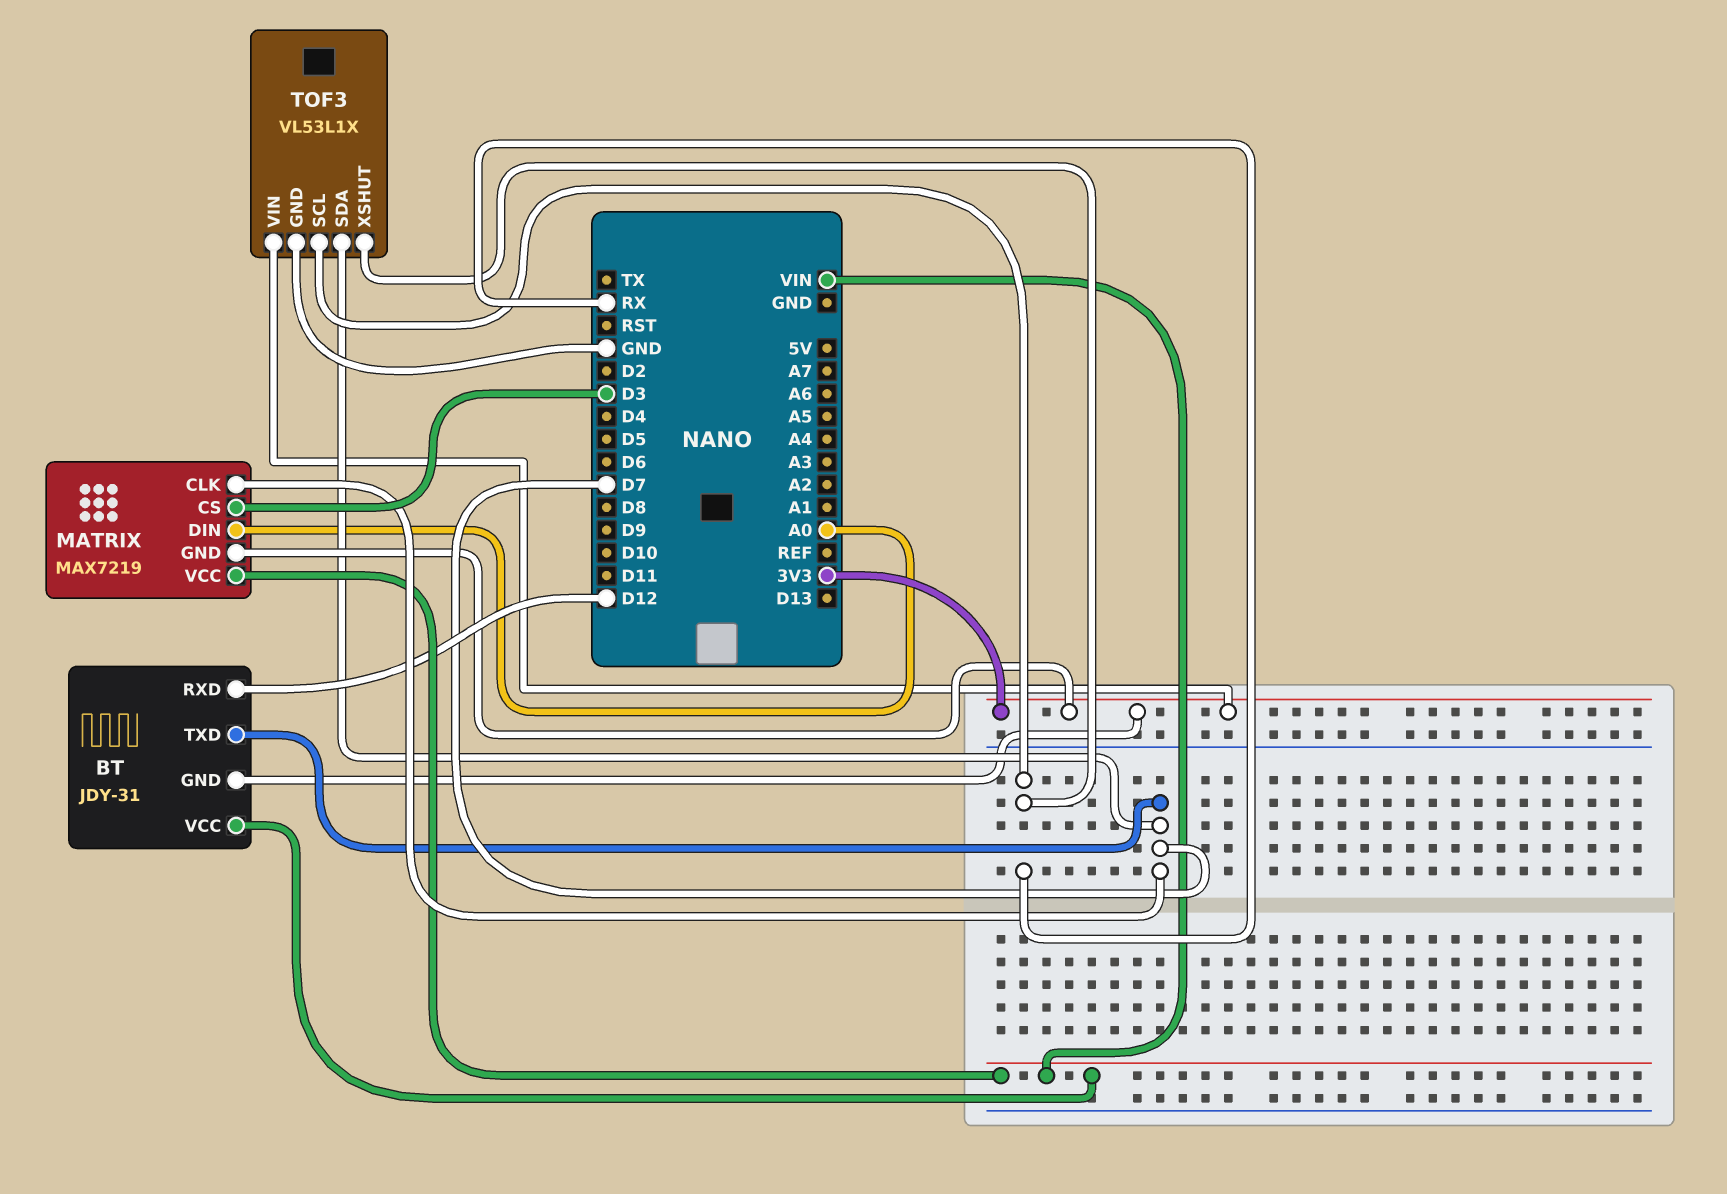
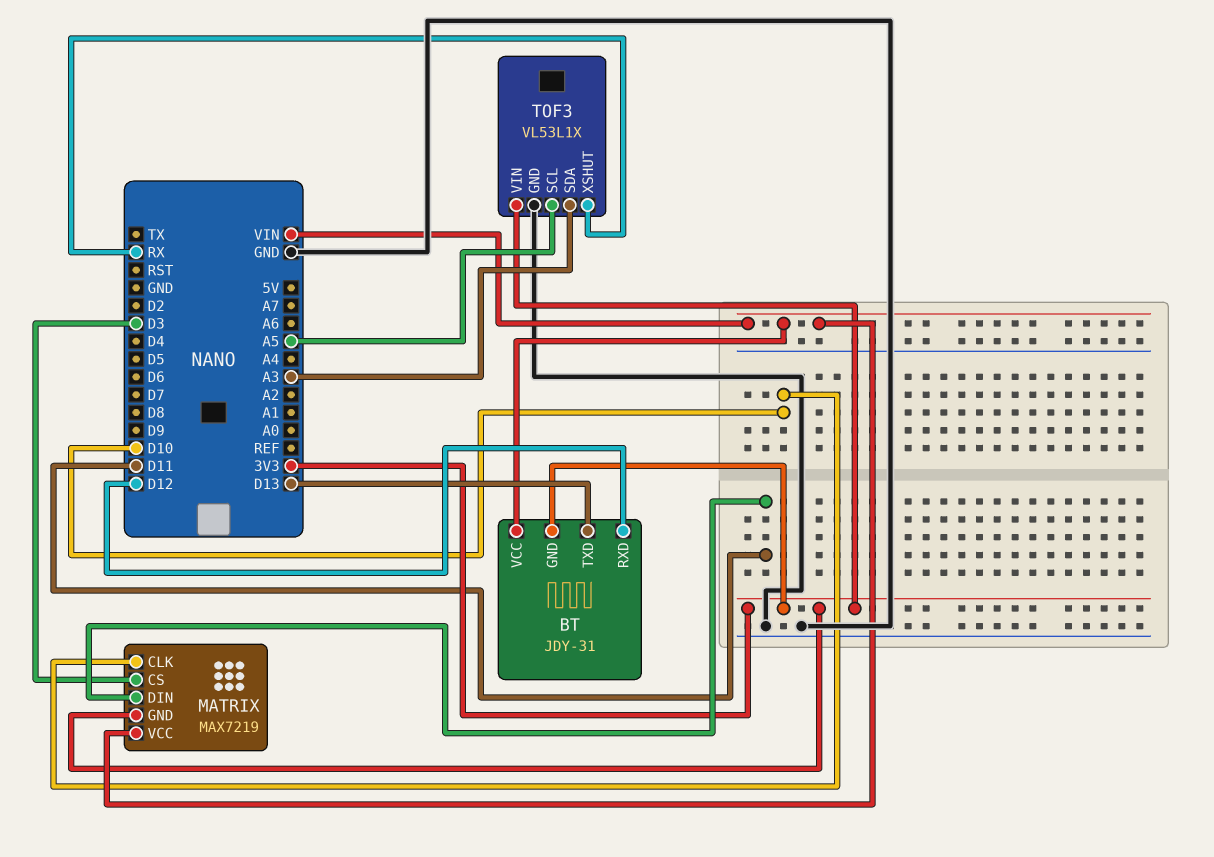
BT pin TXD: D7 -> D13
MATRIX pin CLK: D7 -> D10
MATRIX pin DIN: A0 -> D11
TOF3 pin SCL: RX -> A5
TOF3 pin SDA: D7 -> A3

